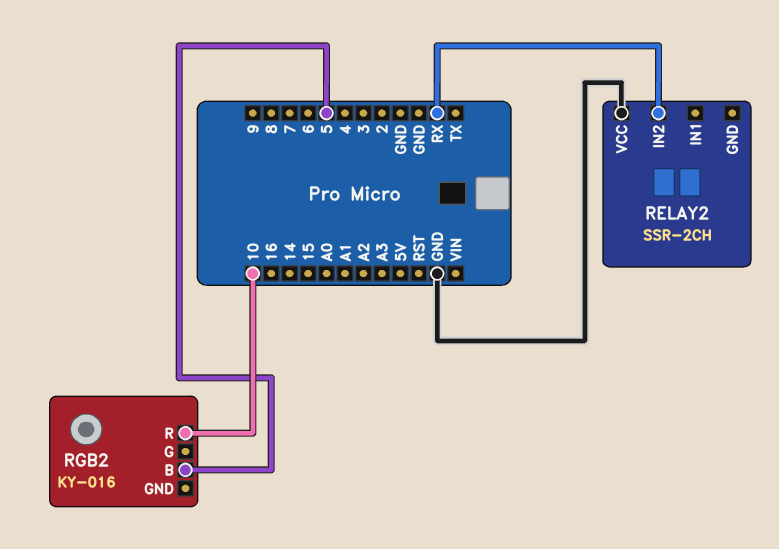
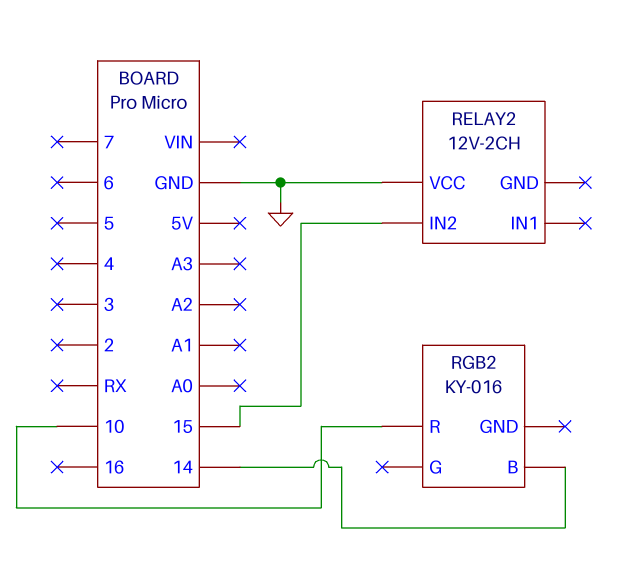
RELAY2: SSR-2CH -> 12V-2CH
RELAY2 pin IN2: RX -> 15
RGB2 pin B: 5 -> 14

